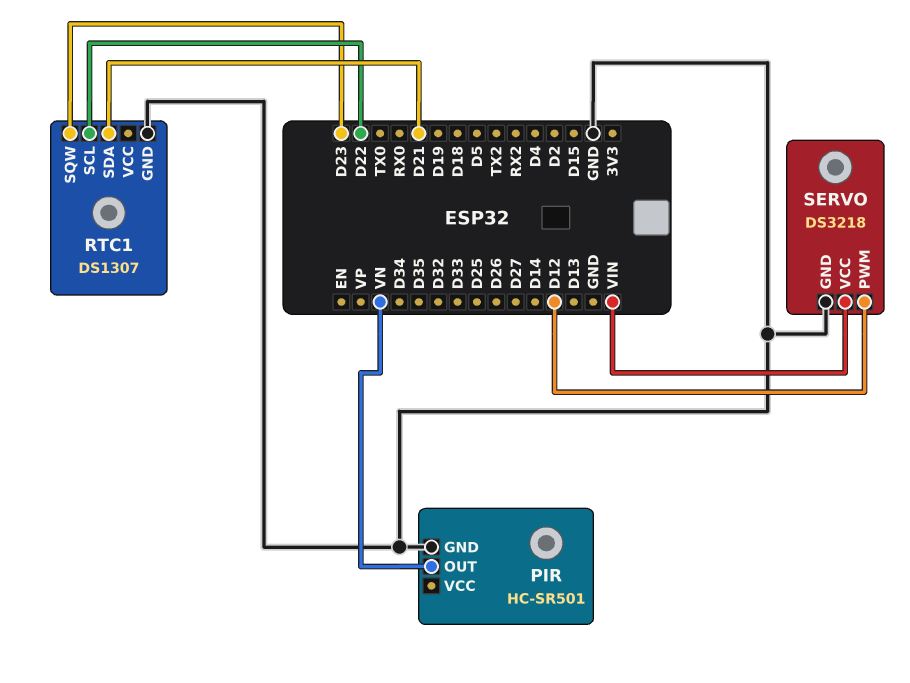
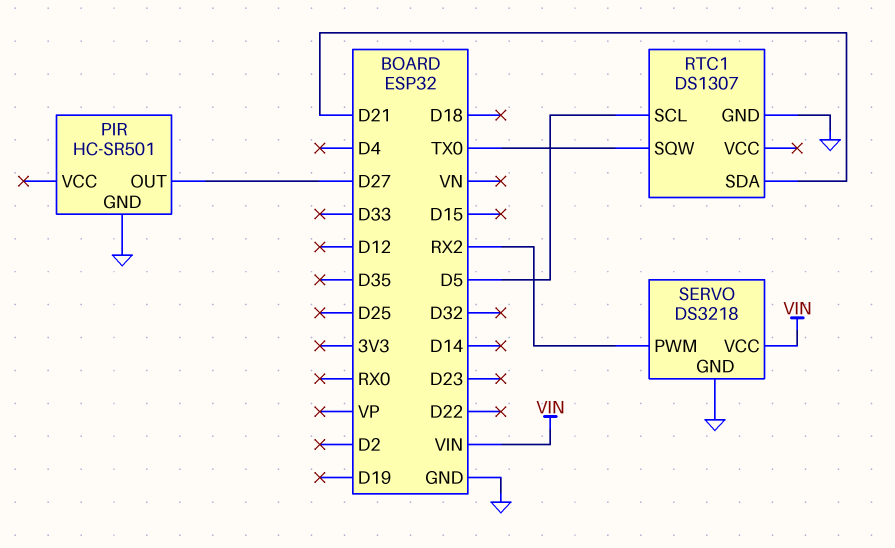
PIR pin OUT: VN -> D27
RTC1 pin SCL: D22 -> D5
RTC1 pin SQW: D23 -> TX0
SERVO pin PWM: D12 -> RX2

